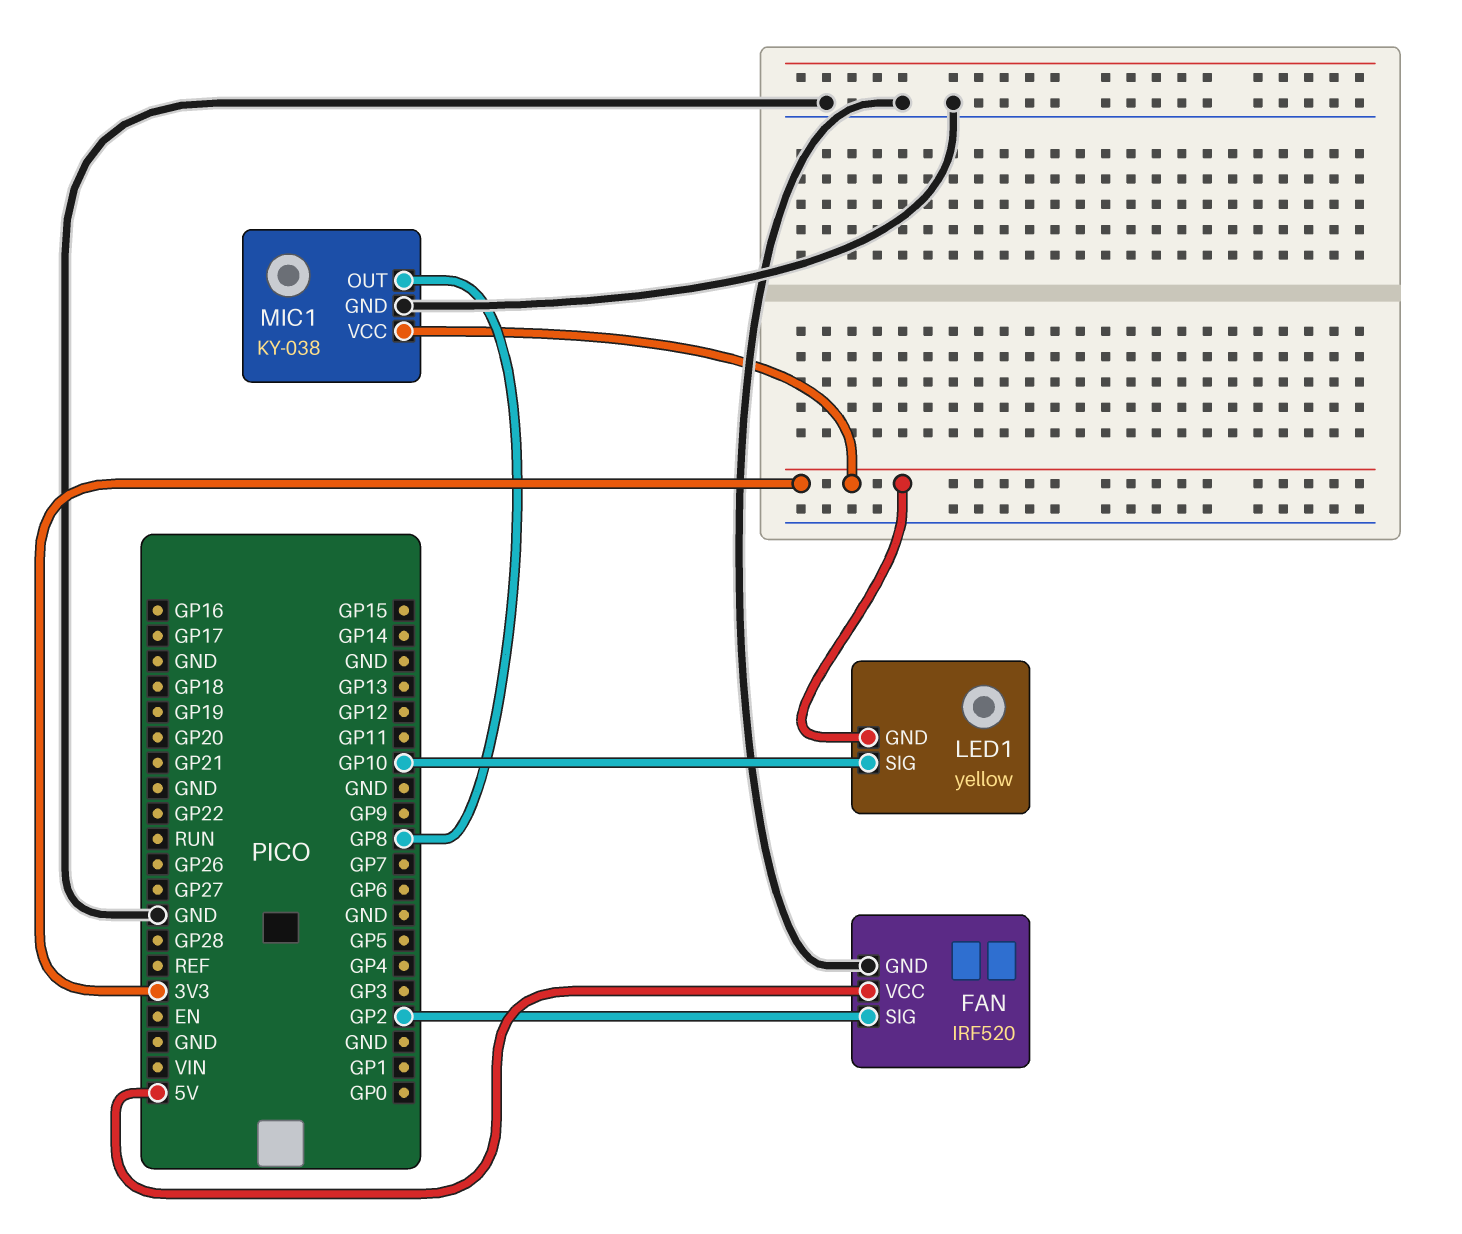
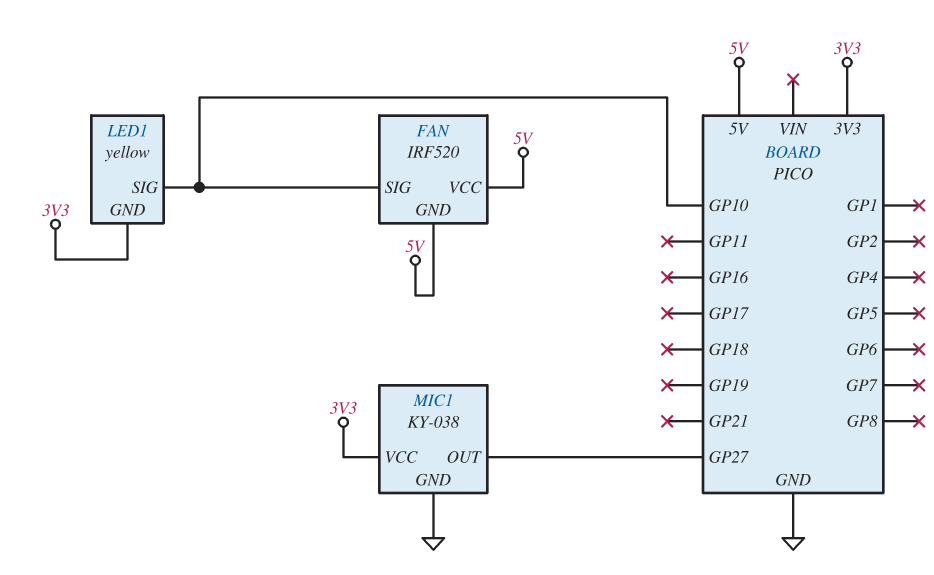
FAN pin GND: GND -> 5V
FAN pin SIG: GP2 -> GP10
MIC1 pin OUT: GP8 -> GP27

